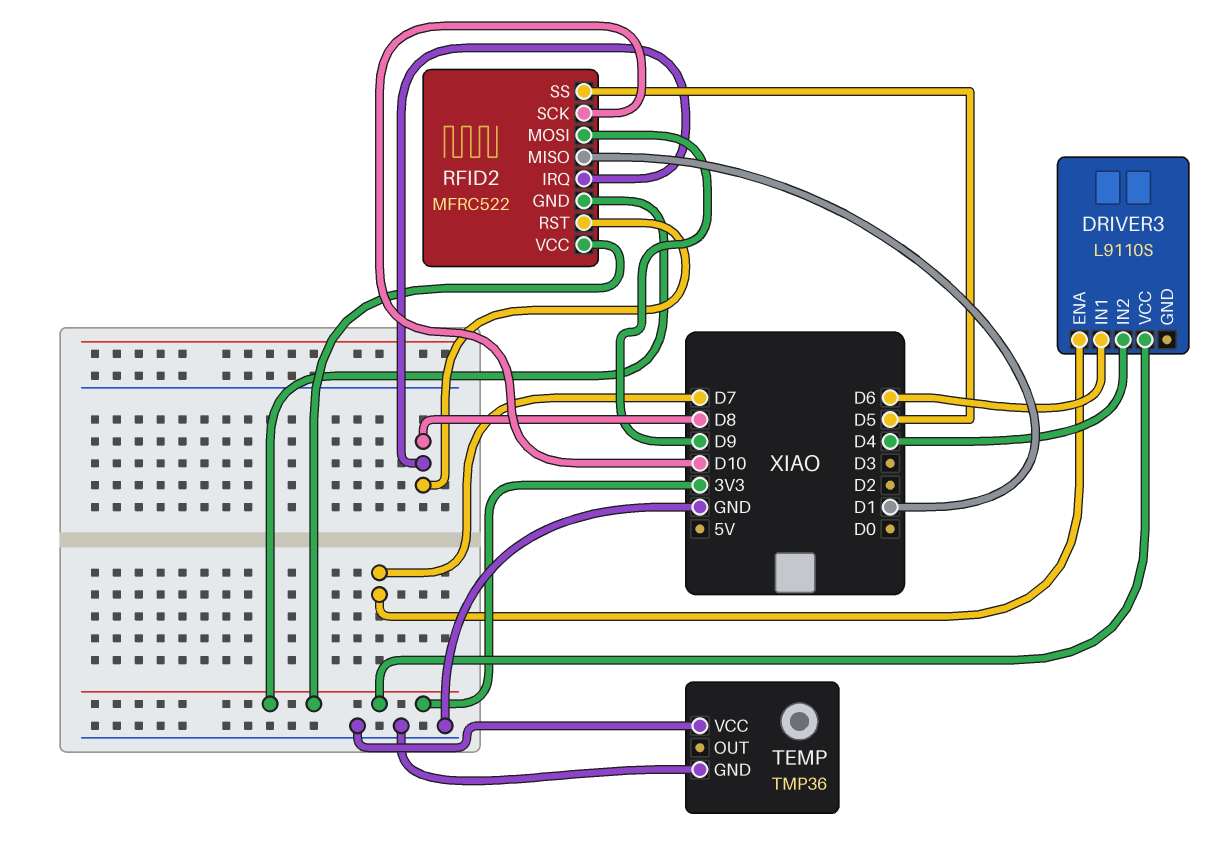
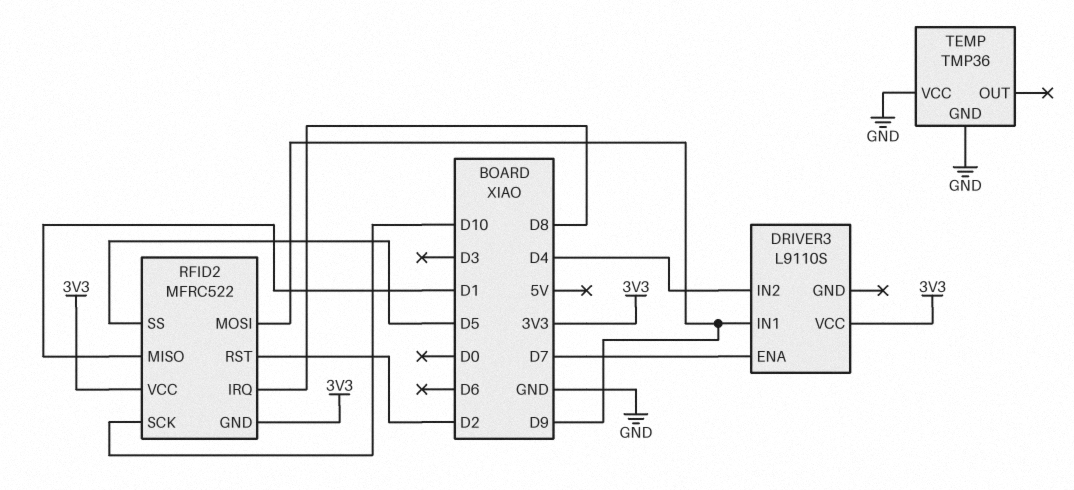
DRIVER3 pin IN1: D6 -> D9
RFID2 pin RST: D8 -> D2

